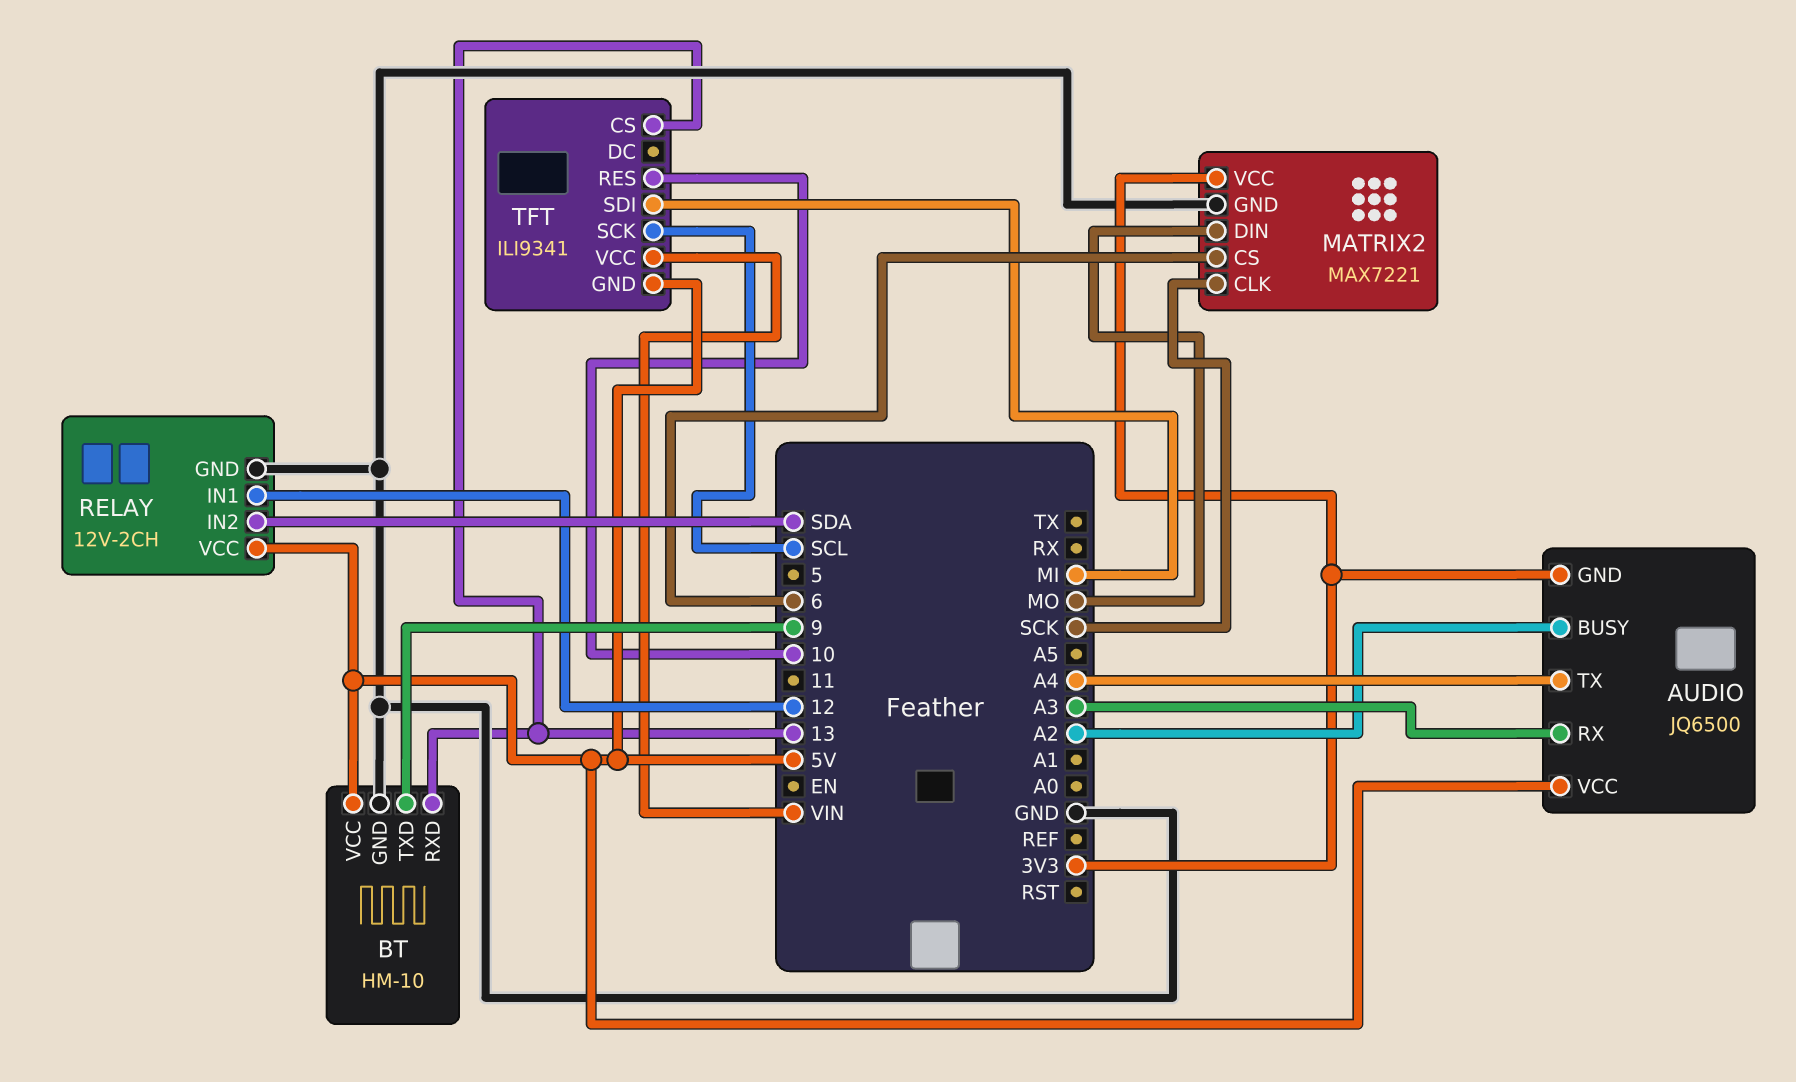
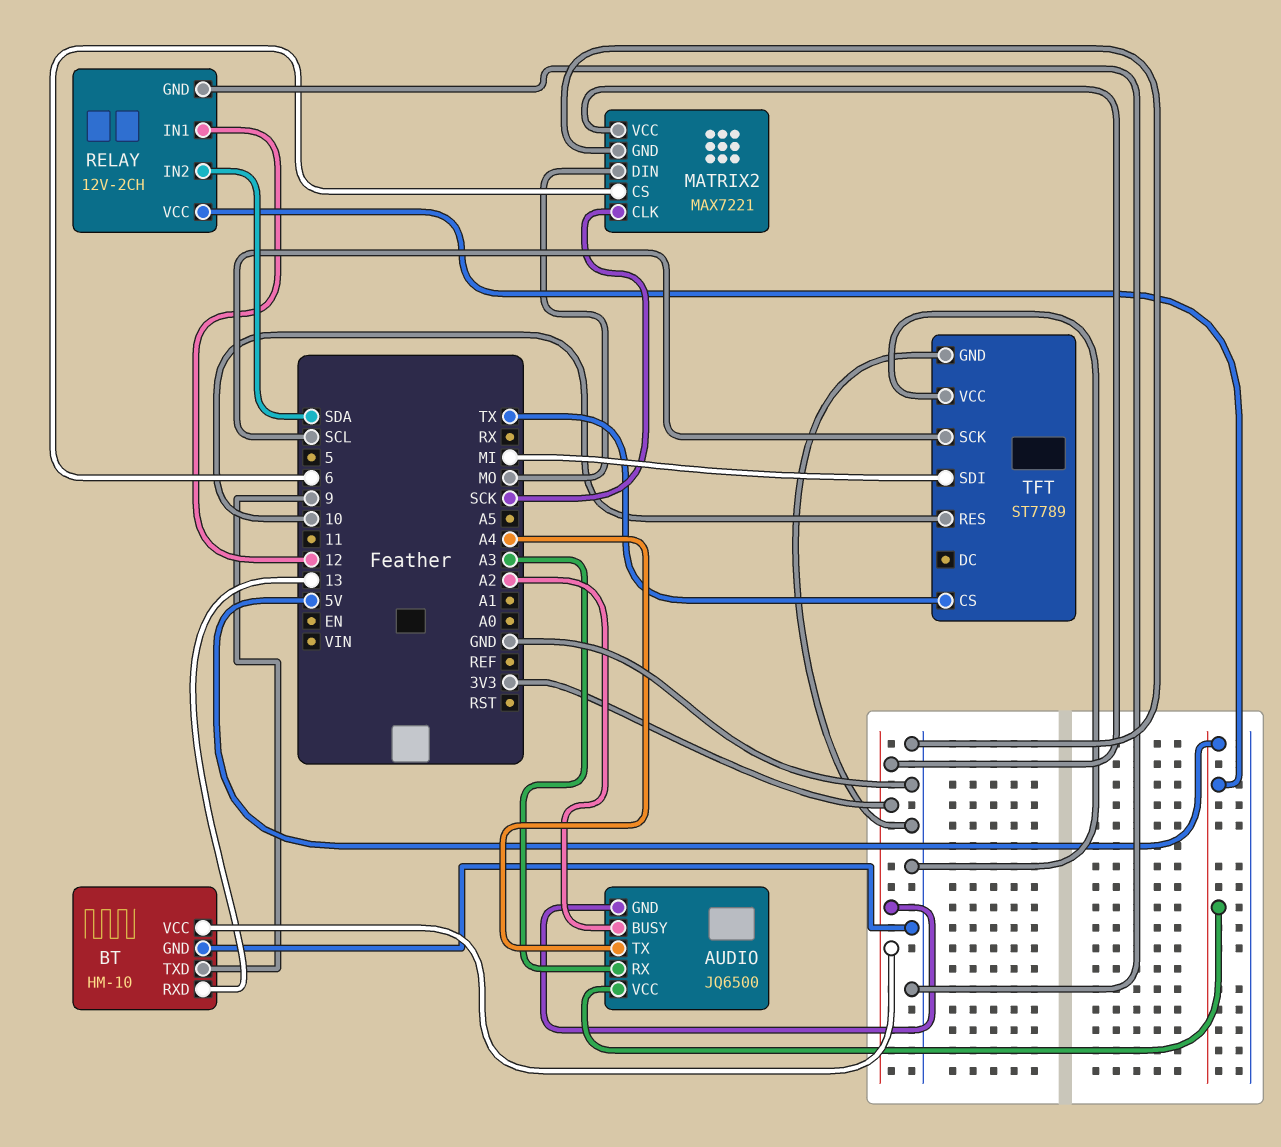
BT pin VCC: 5V -> 3V3
TFT: ILI9341 -> ST7789
TFT pin CS: 13 -> TX
TFT pin GND: 5V -> GND
TFT pin VCC: VIN -> GND

